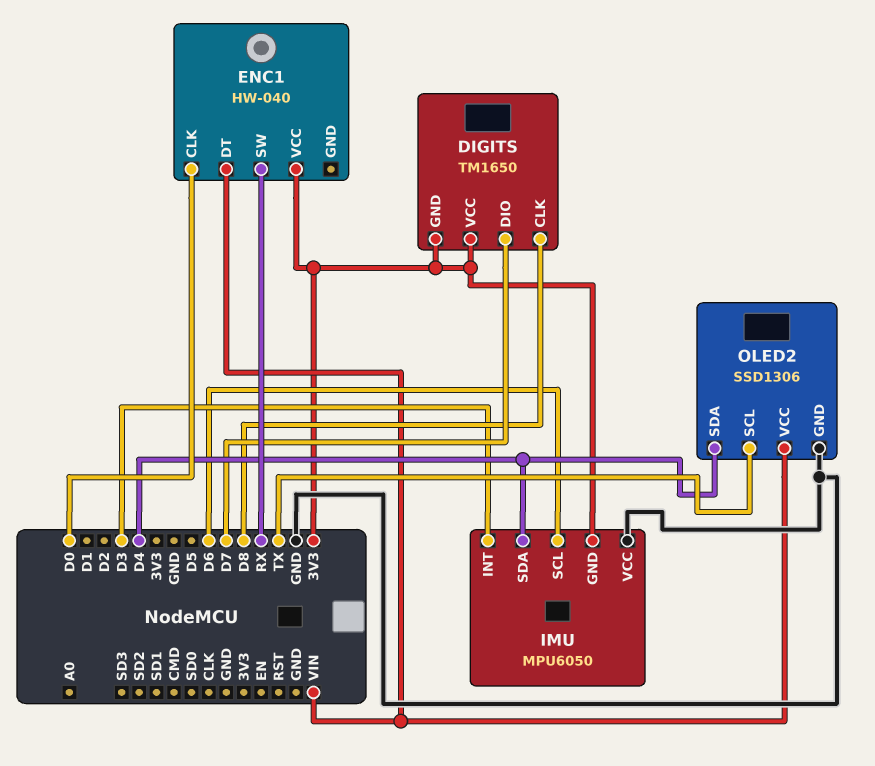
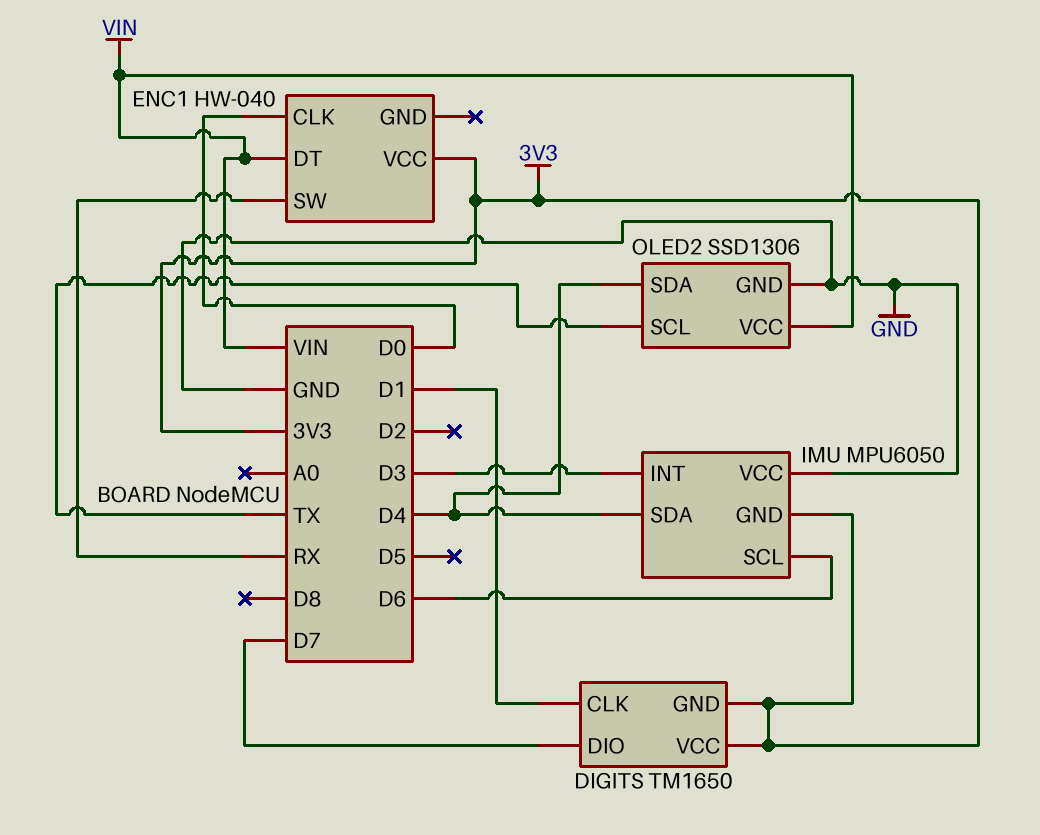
DIGITS pin CLK: D8 -> D1

